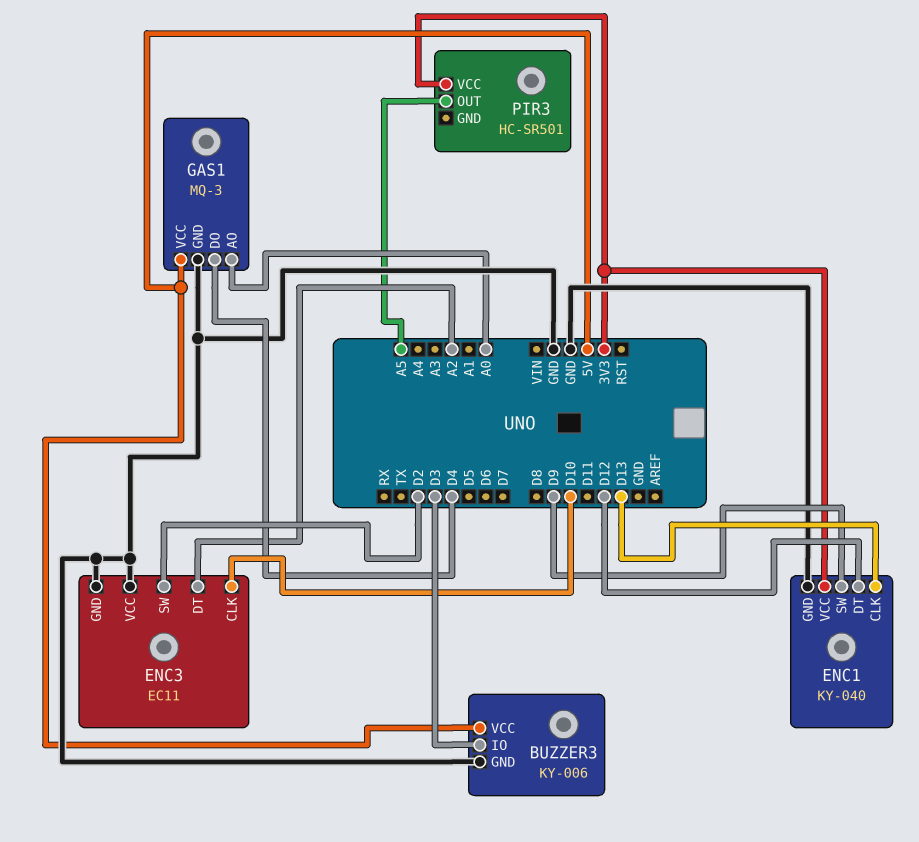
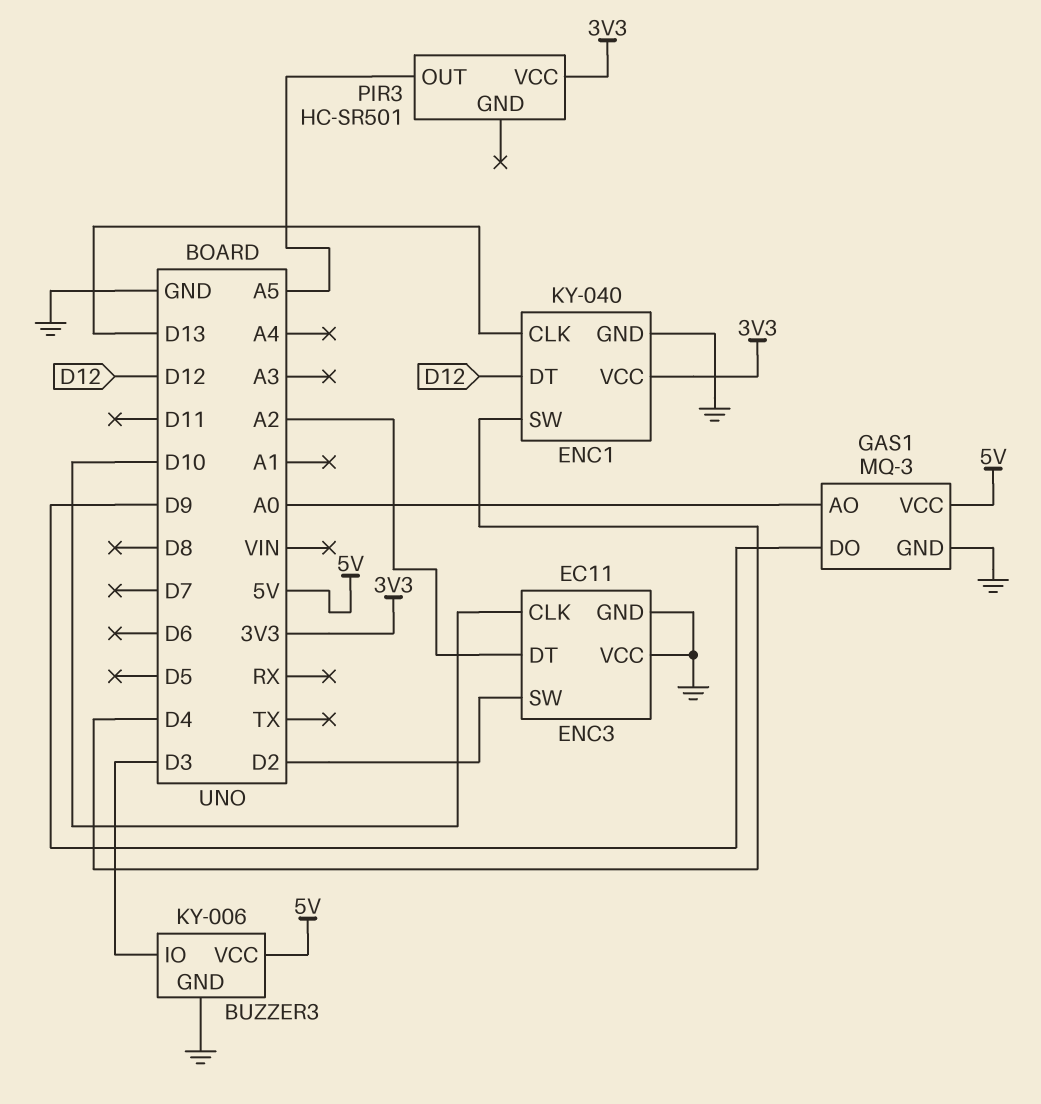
ENC1 pin SW: D9 -> D4
GAS1 pin DO: D4 -> D9

